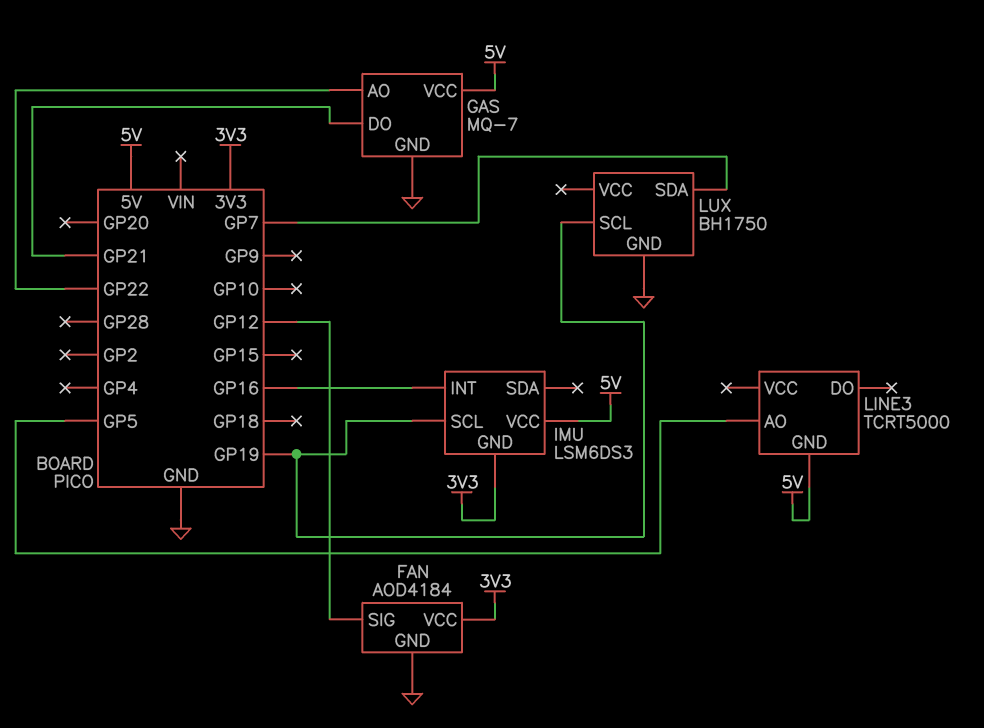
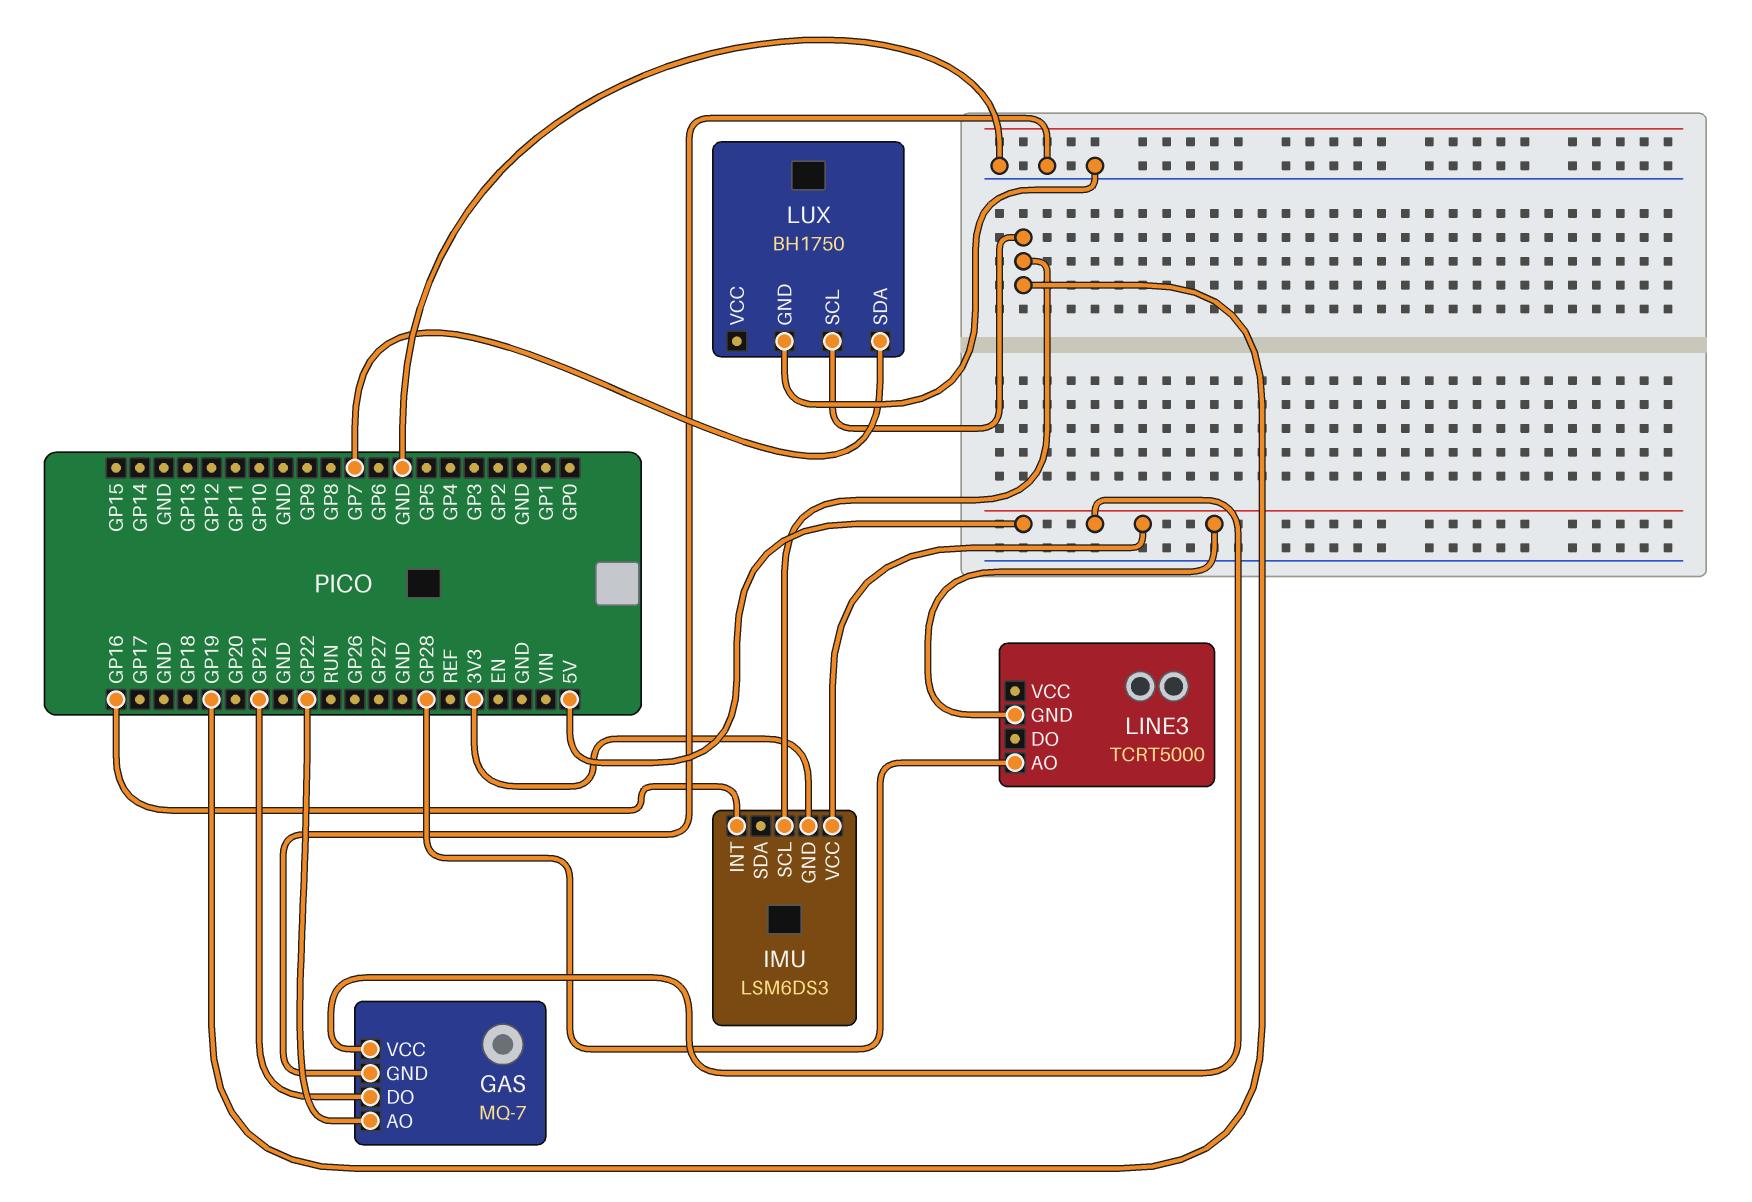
FAN: AOD4184 -> none
FAN pin GND: GND -> none
FAN pin SIG: GP12 -> none
FAN pin VCC: 3V3 -> none
LINE3 pin AO: GP5 -> GP28

